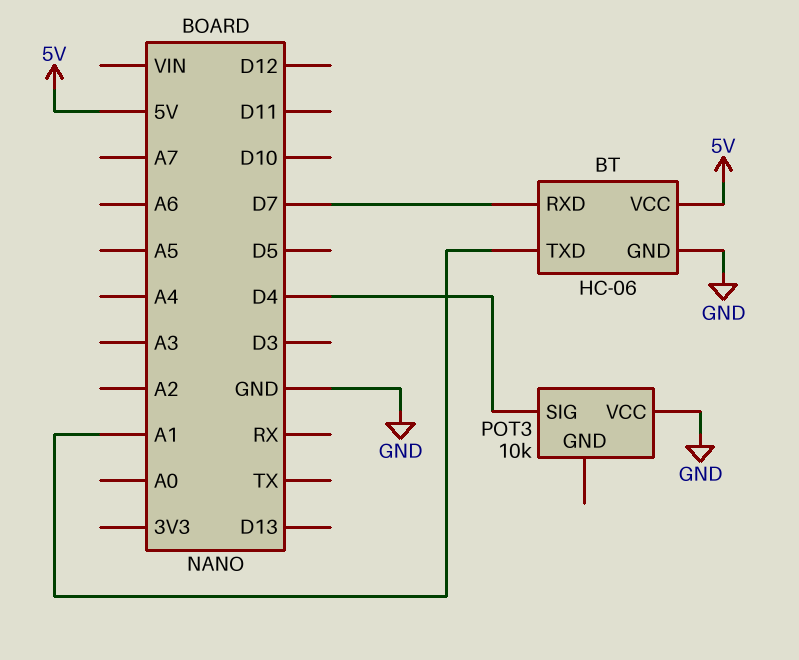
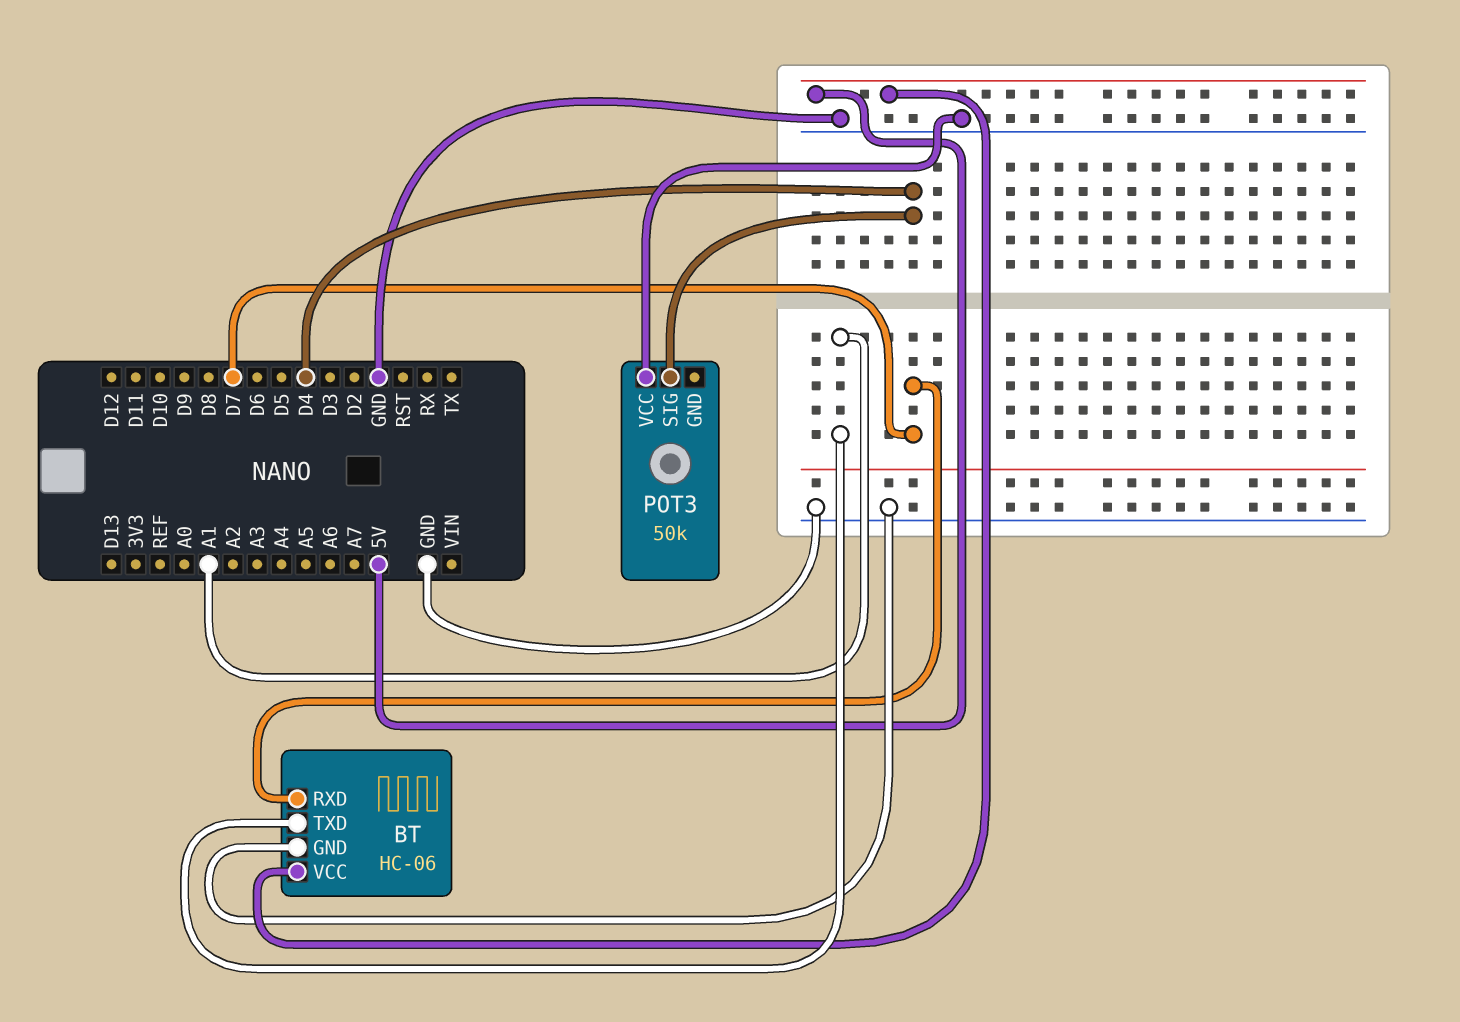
POT3: 10k -> 50k

